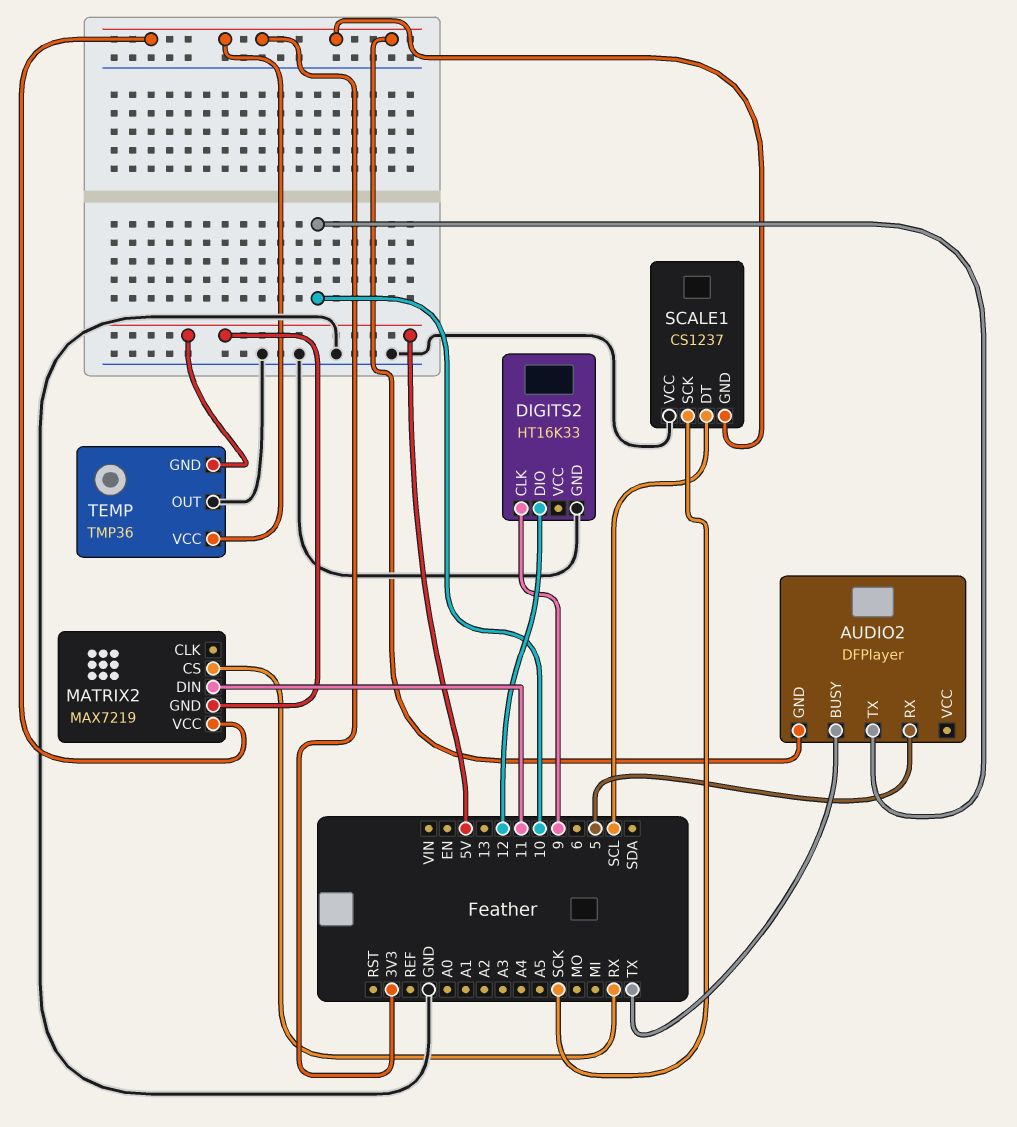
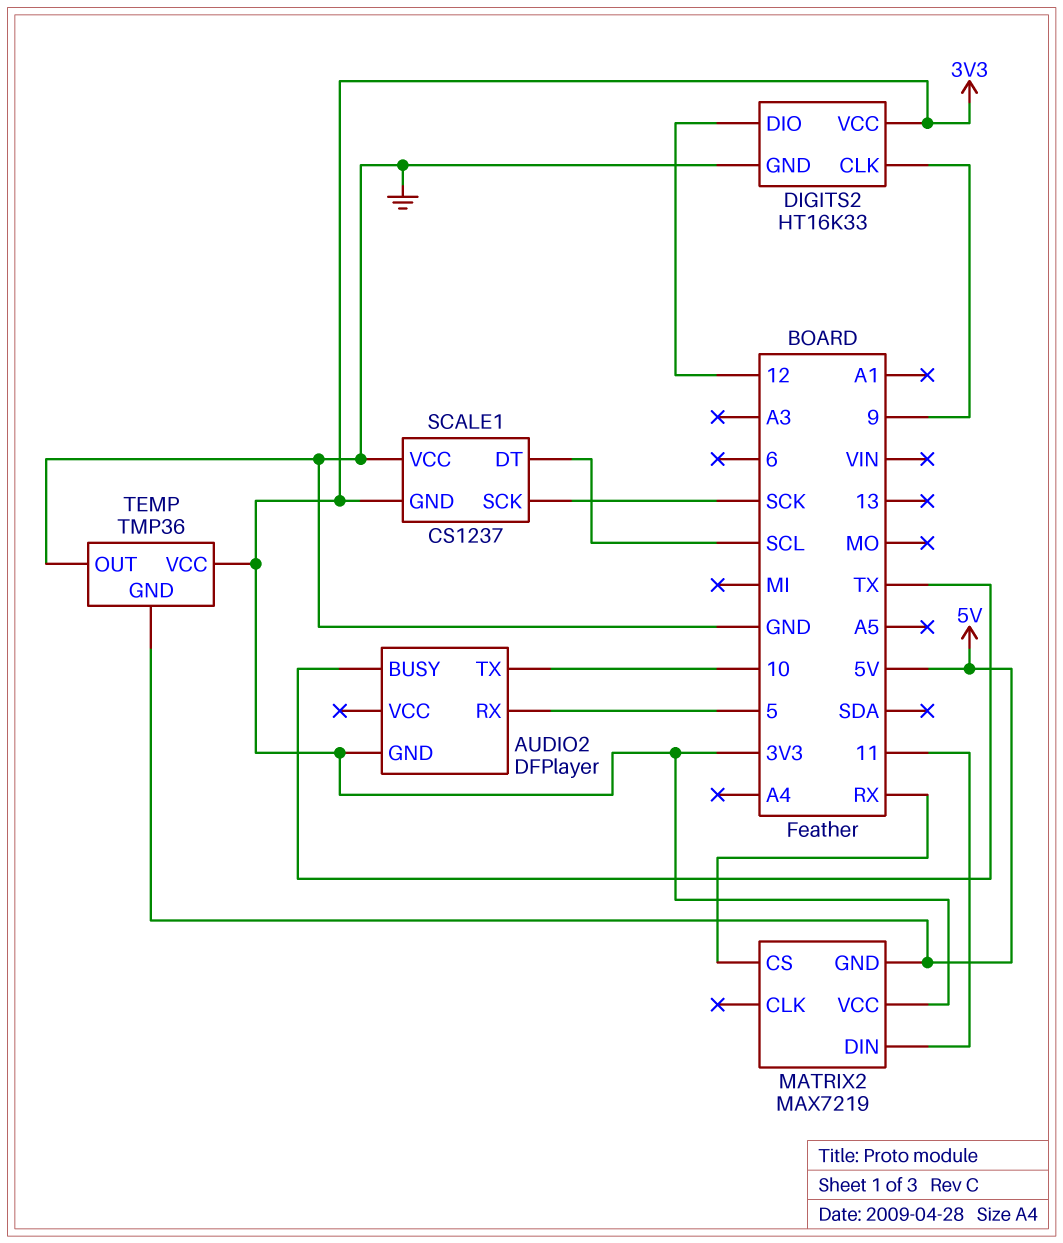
DIGITS2 pin VCC: none -> 3V3

